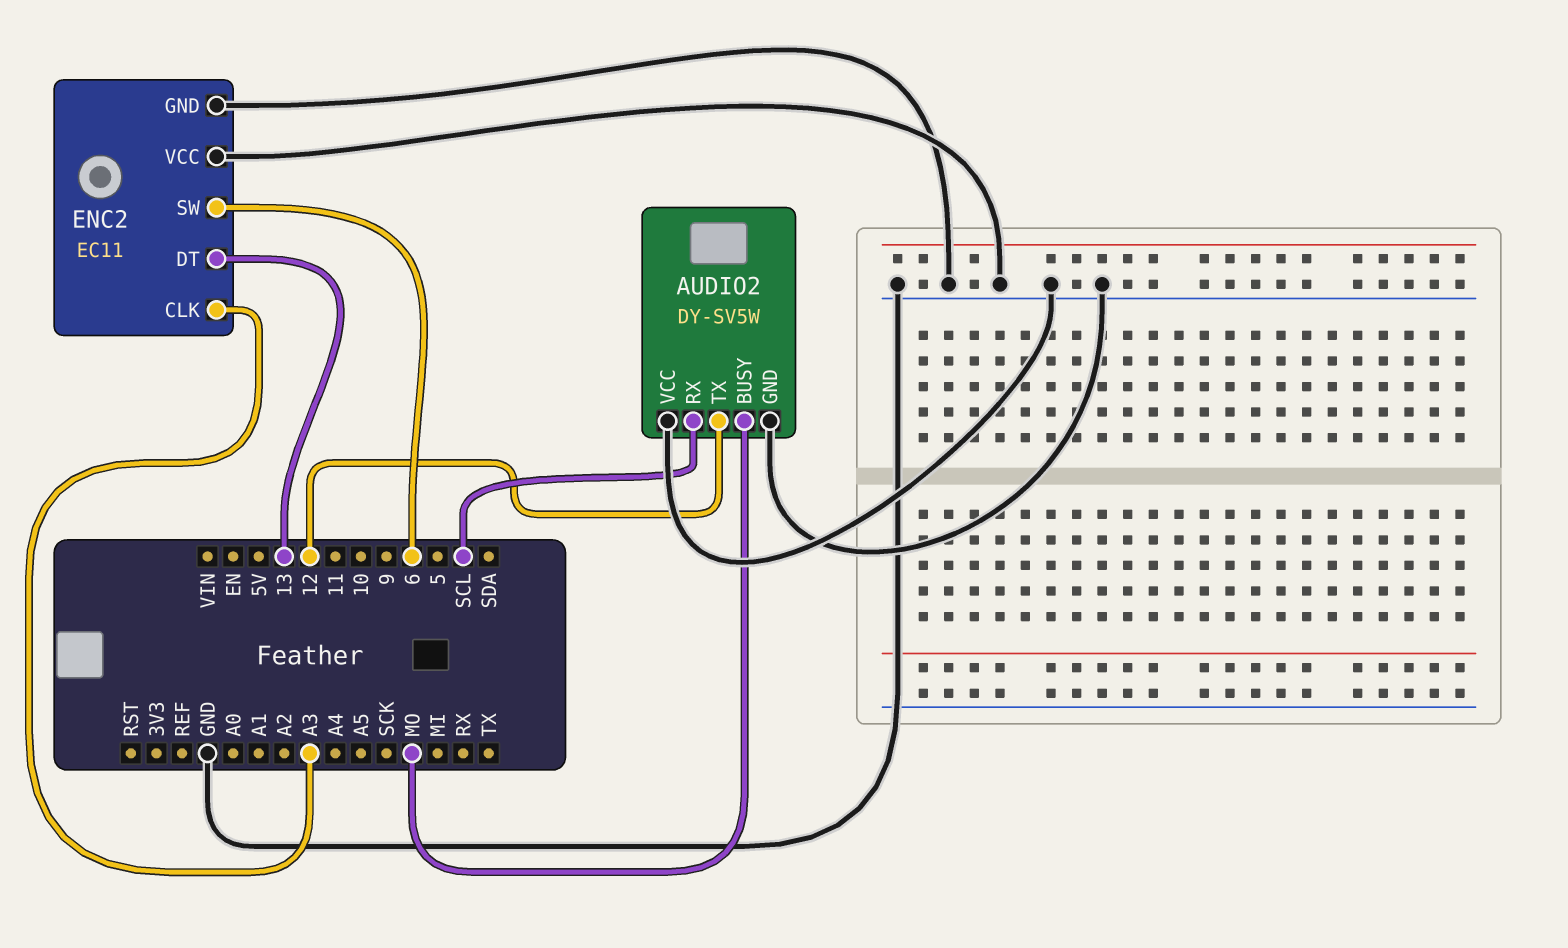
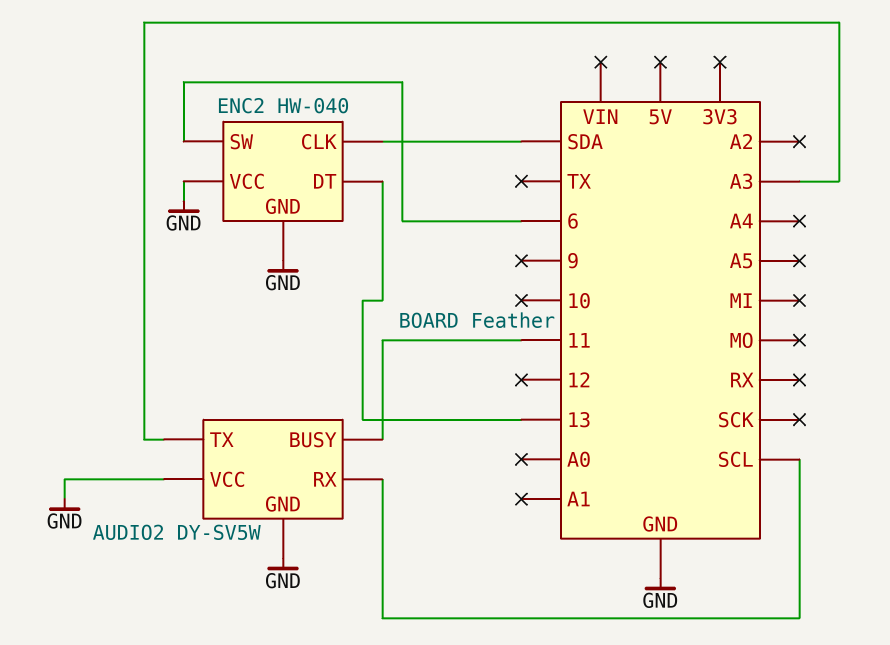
AUDIO2 pin BUSY: MO -> 11
AUDIO2 pin TX: 12 -> A3
ENC2: EC11 -> HW-040
ENC2 pin CLK: A3 -> SDA

